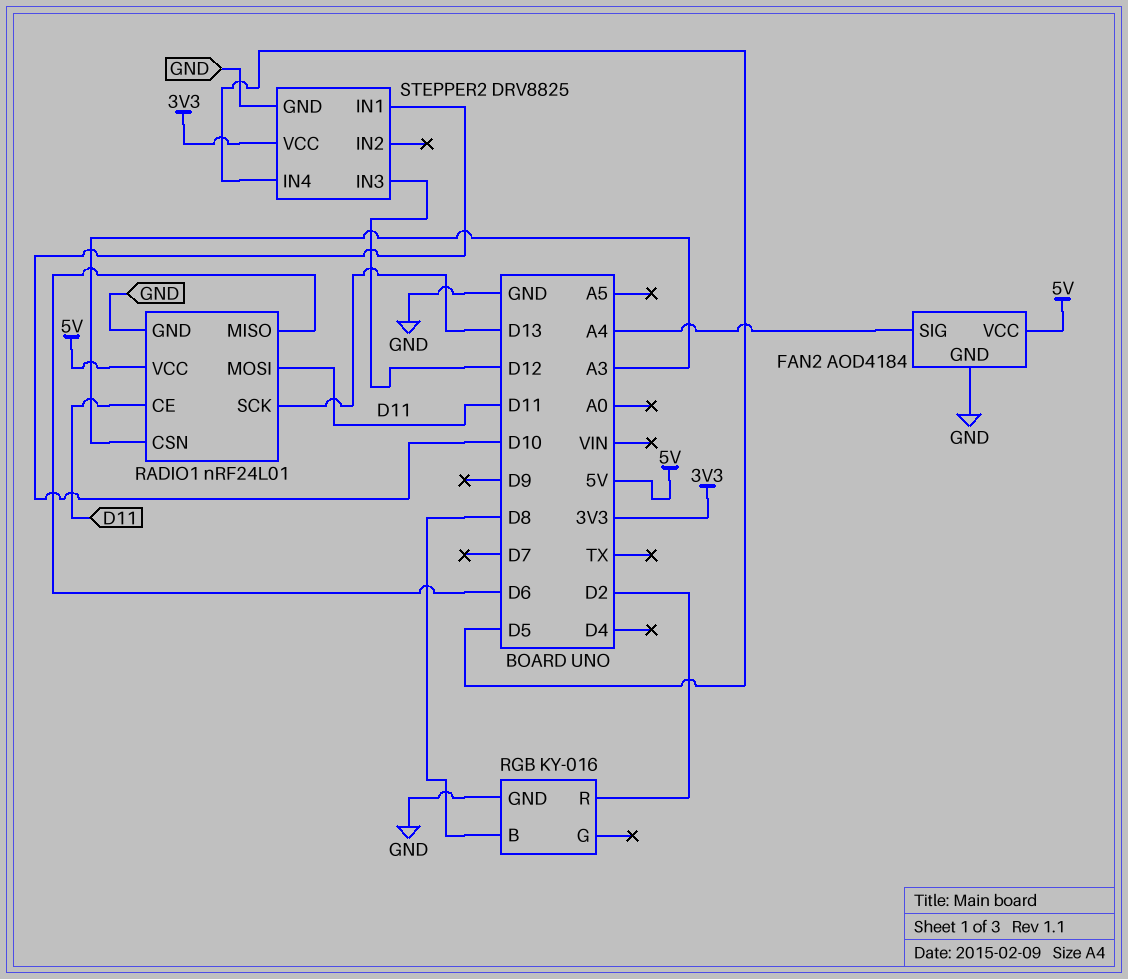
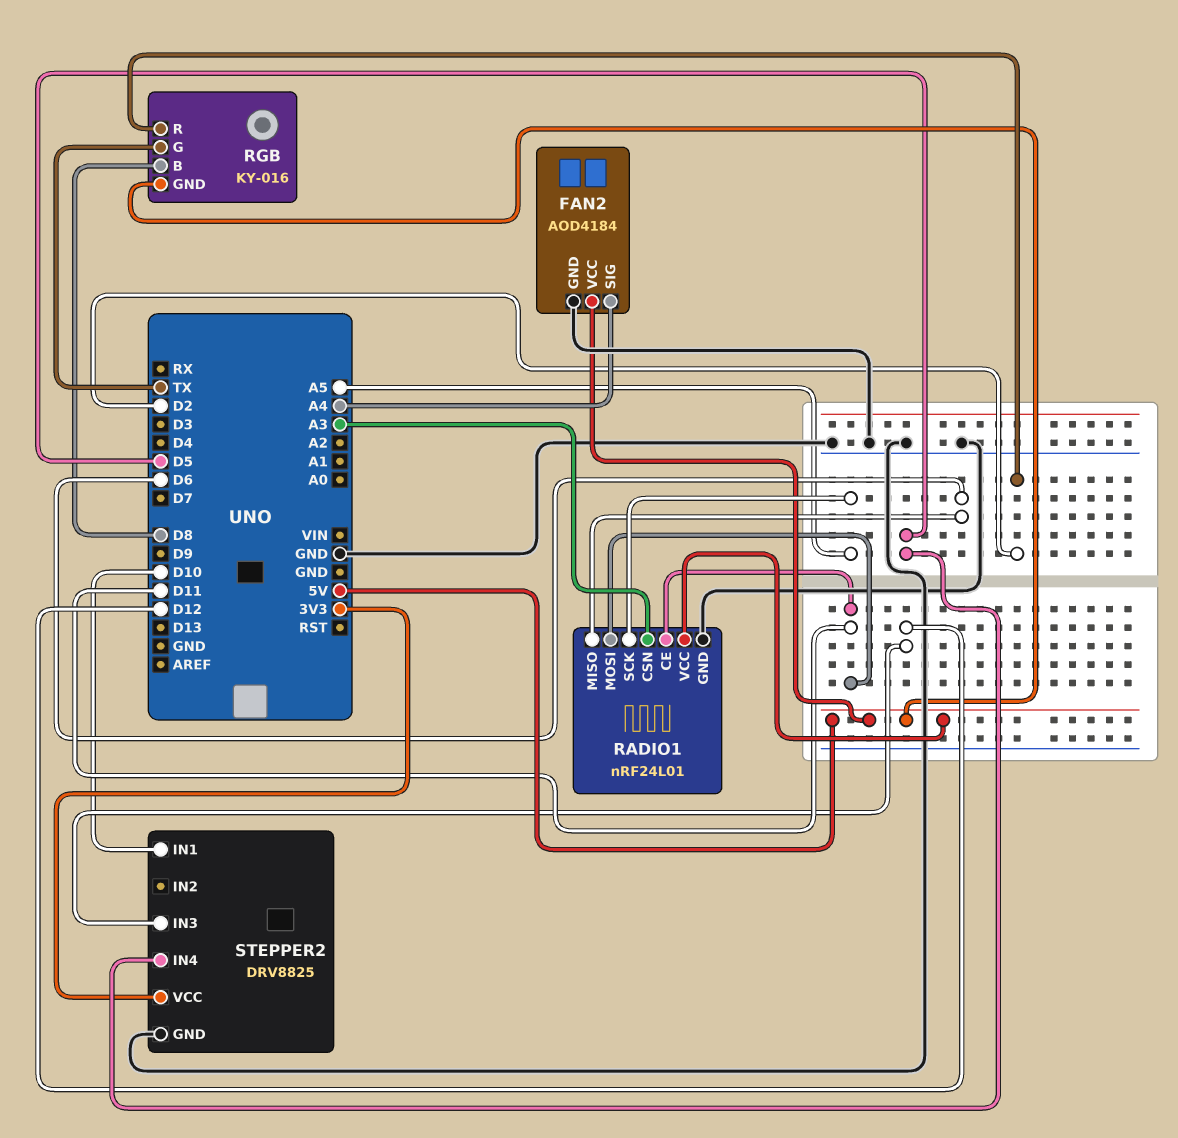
RADIO1 pin SCK: D13 -> A5
RGB pin G: none -> TX
RGB pin GND: GND -> 5V

